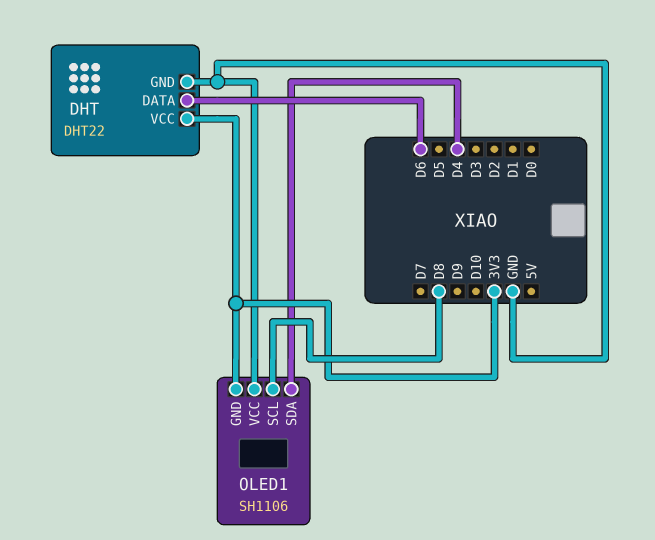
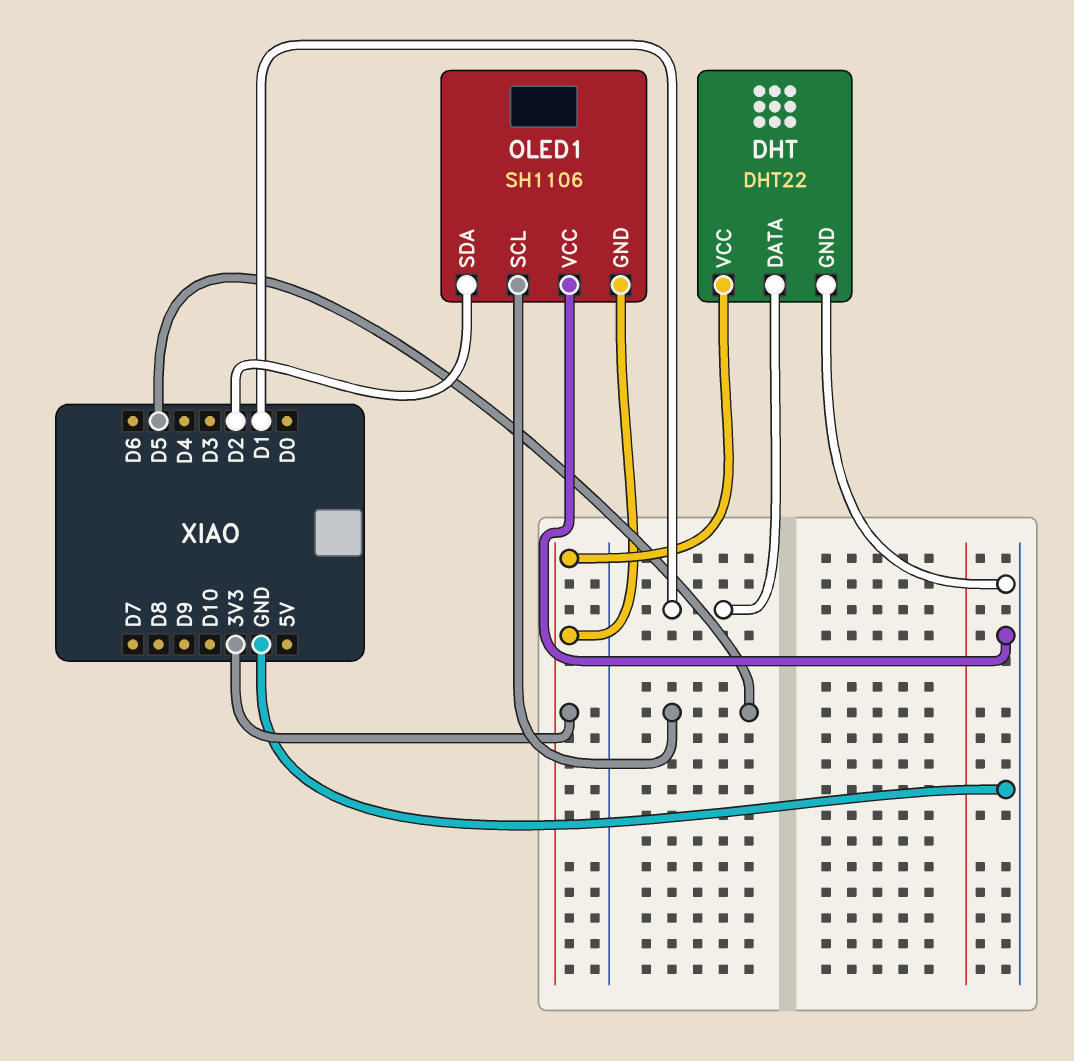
DHT pin DATA: D6 -> D1
OLED1 pin SCL: D8 -> D5
OLED1 pin SDA: D4 -> D2

